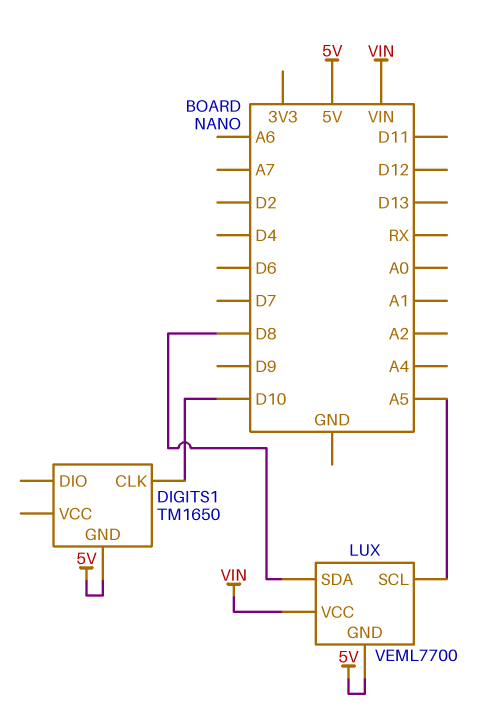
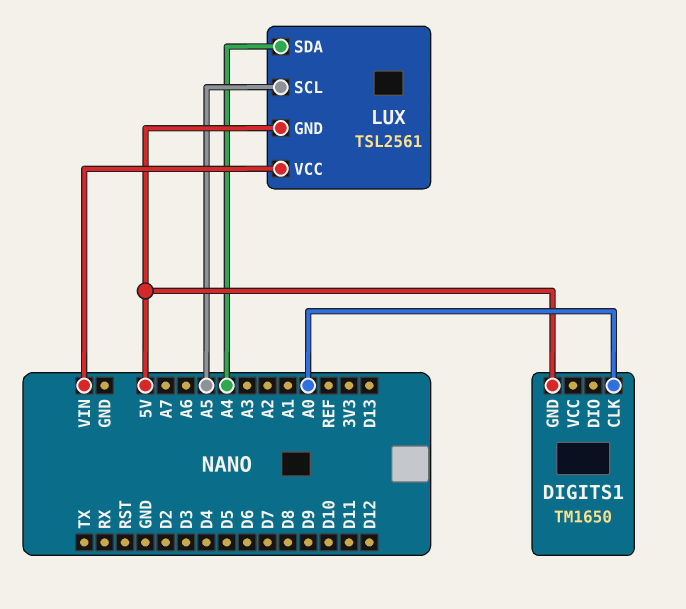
DIGITS1 pin CLK: D10 -> A0
LUX: VEML7700 -> TSL2561
LUX pin SDA: D8 -> A4

